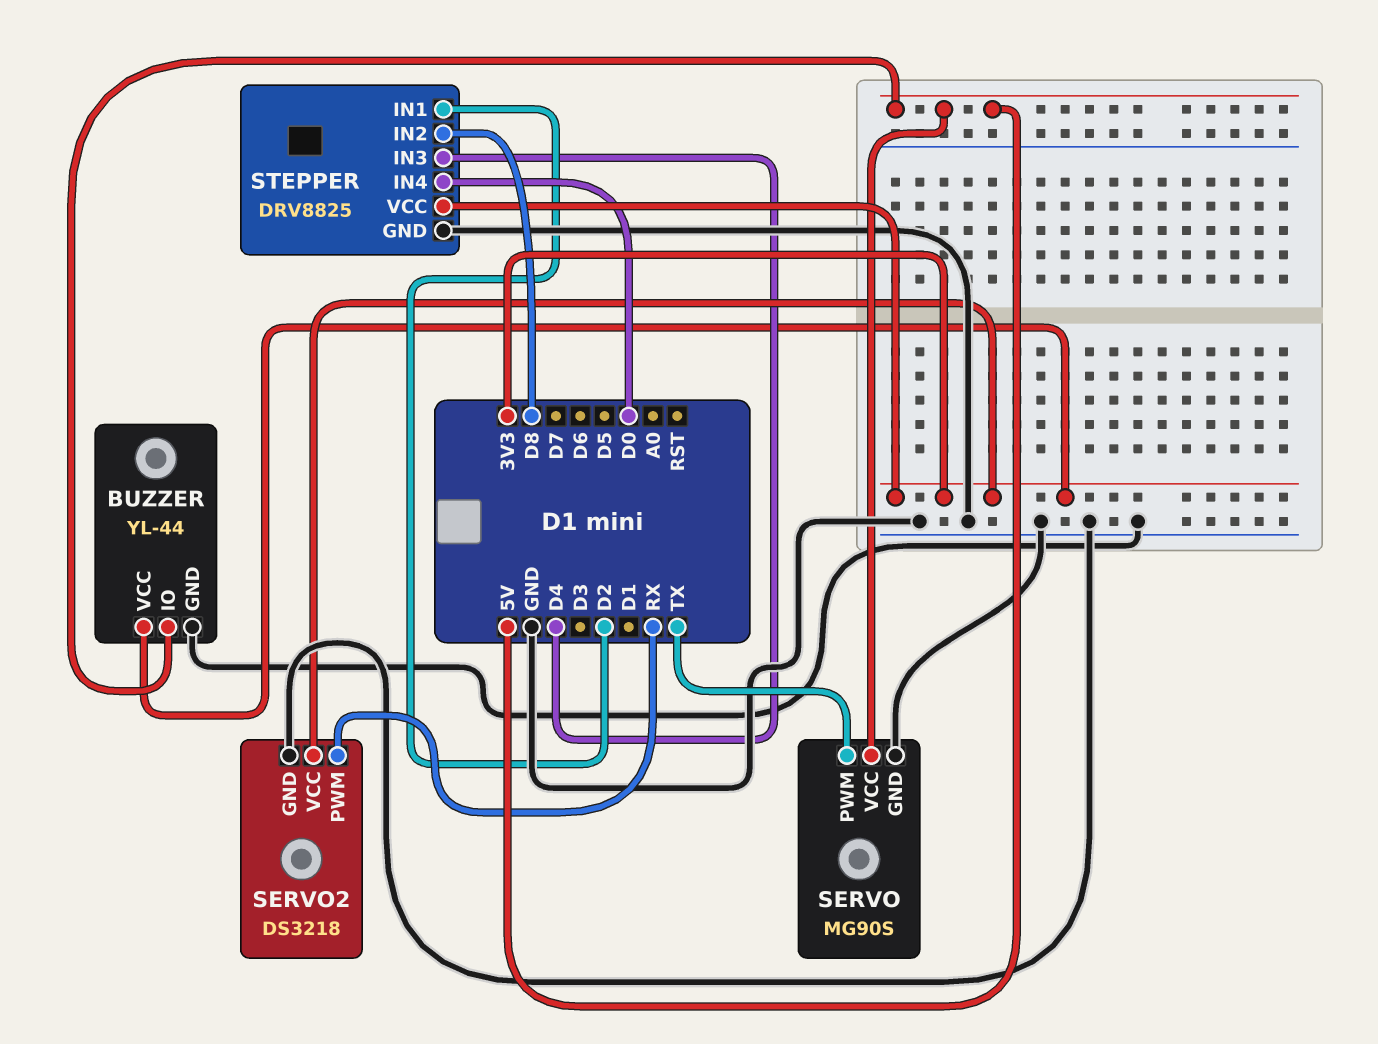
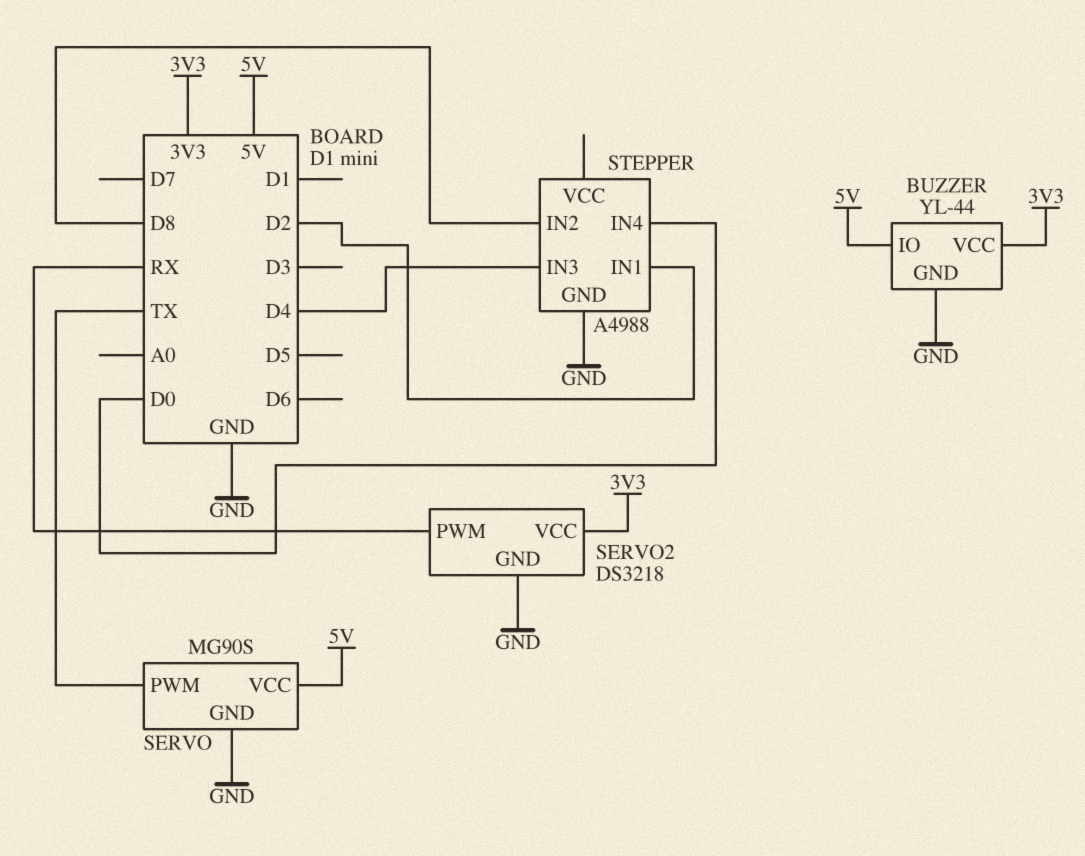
STEPPER: DRV8825 -> A4988
STEPPER pin VCC: 3V3 -> none

